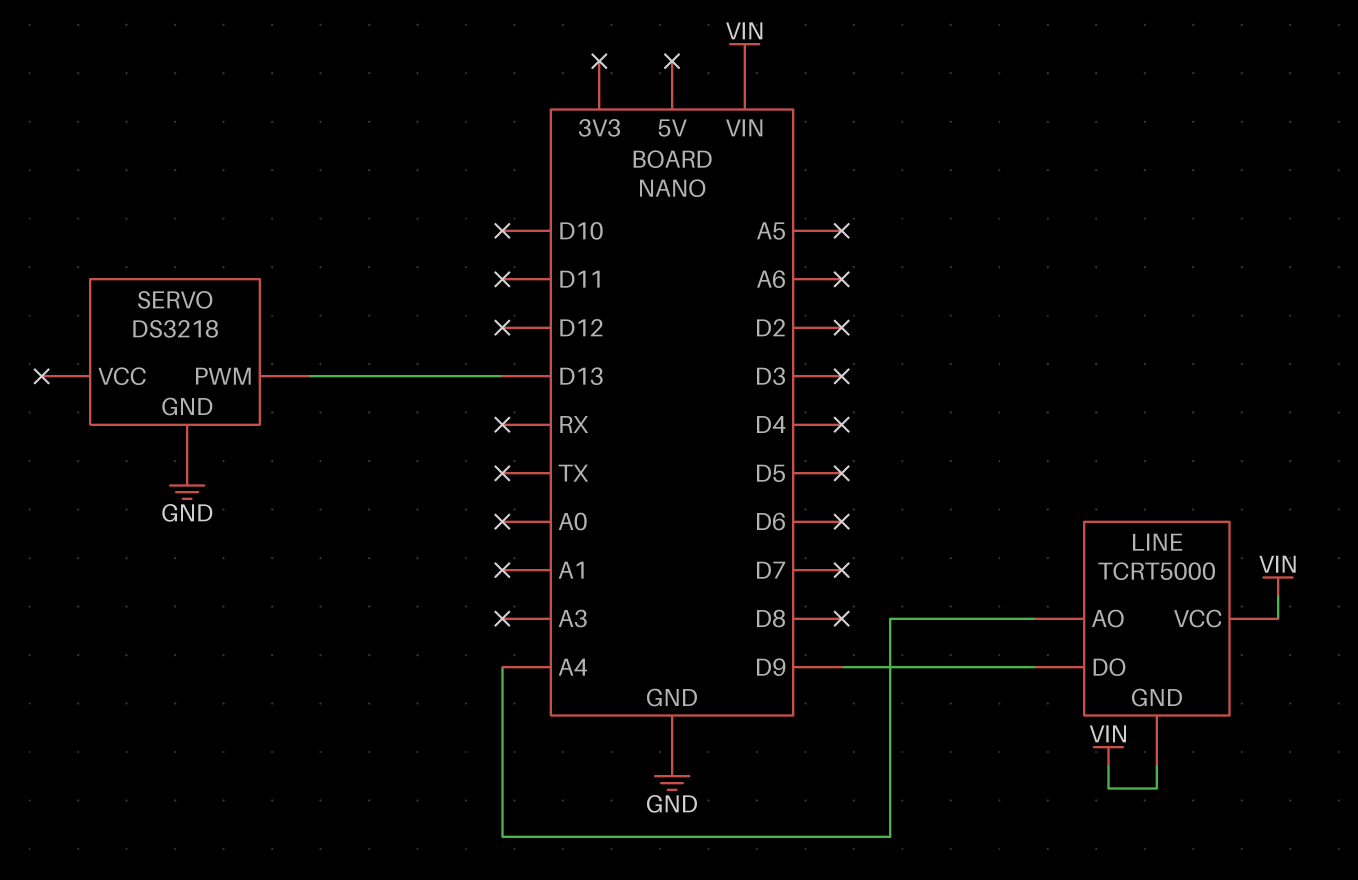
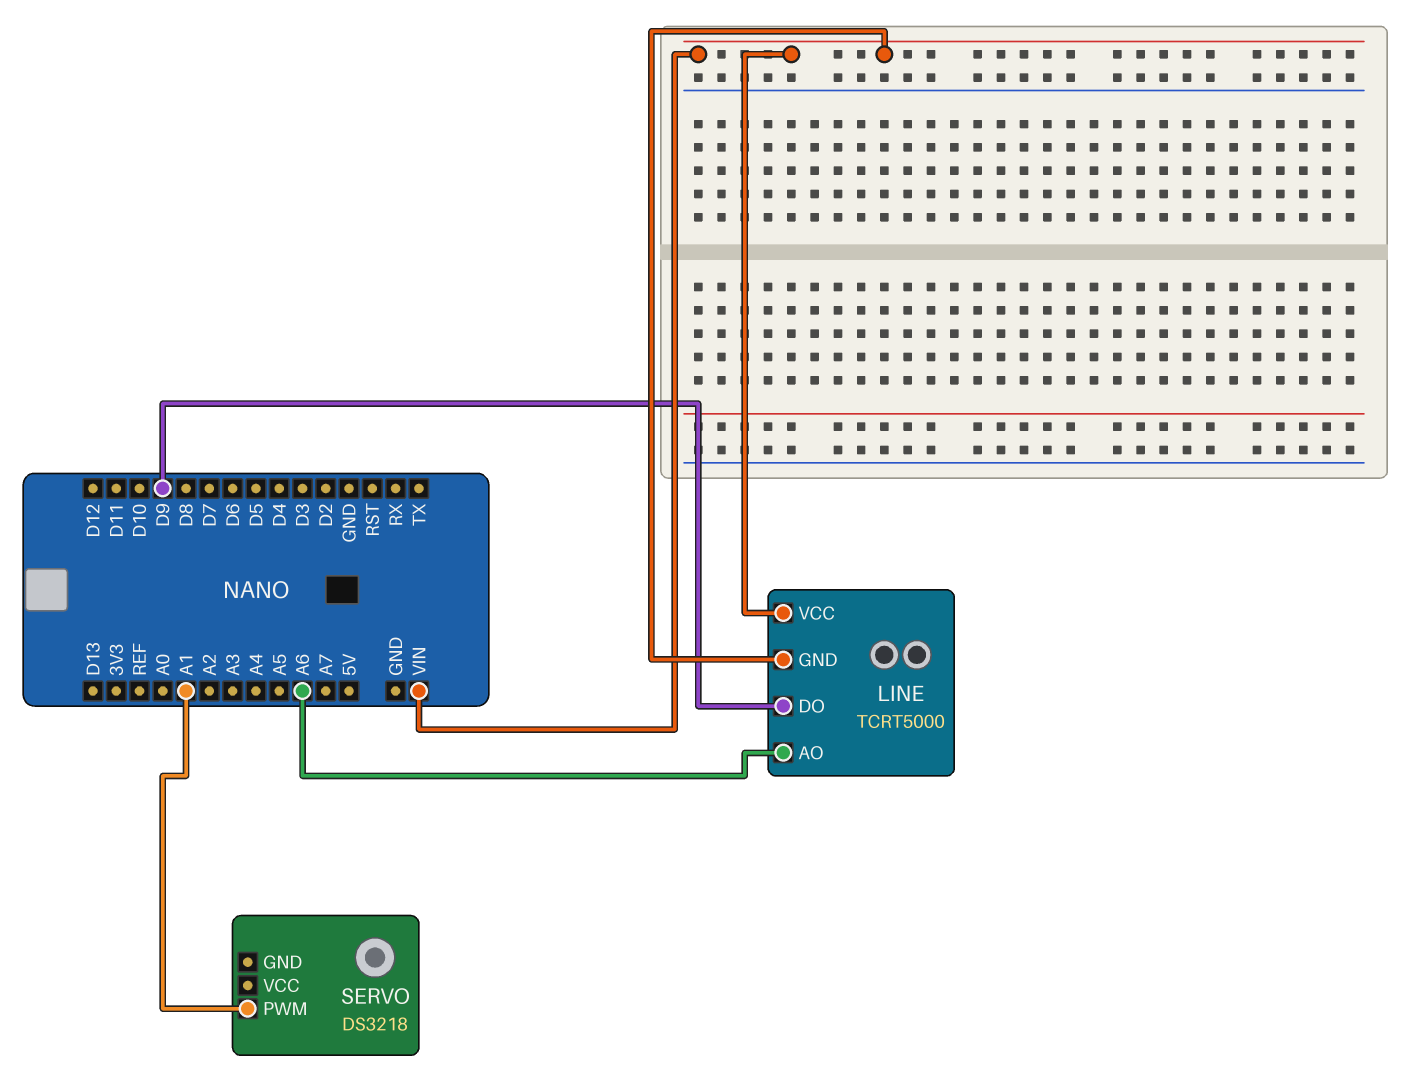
LINE pin AO: A4 -> A6
SERVO pin GND: GND -> none
SERVO pin PWM: D13 -> A1

